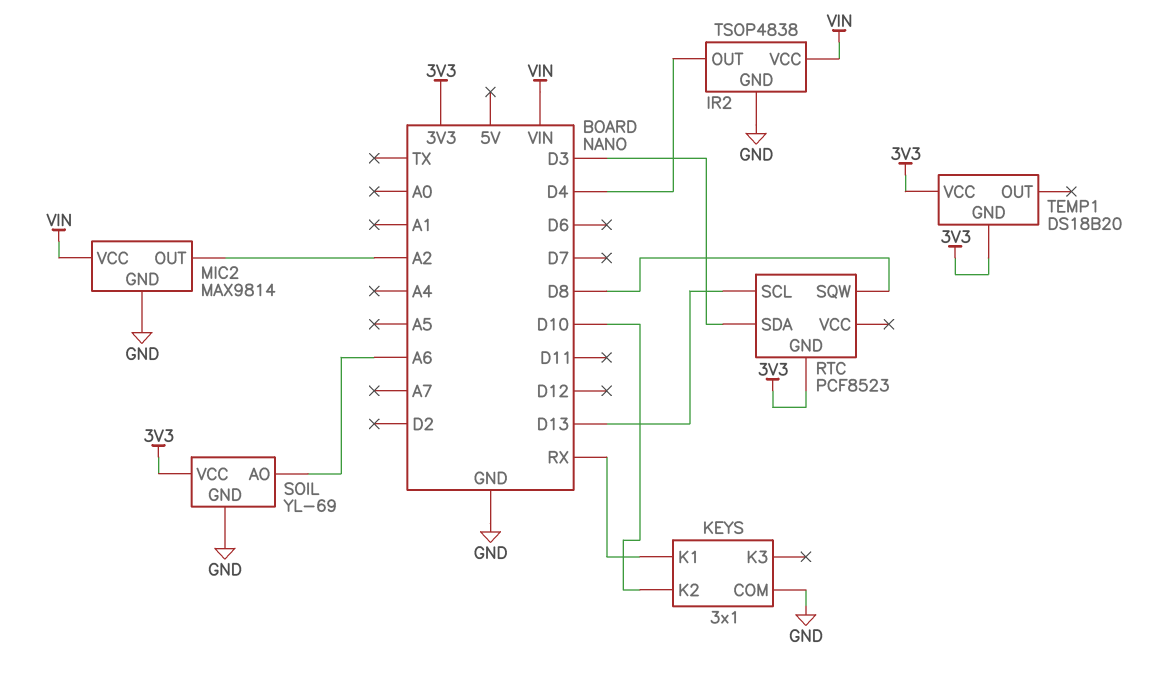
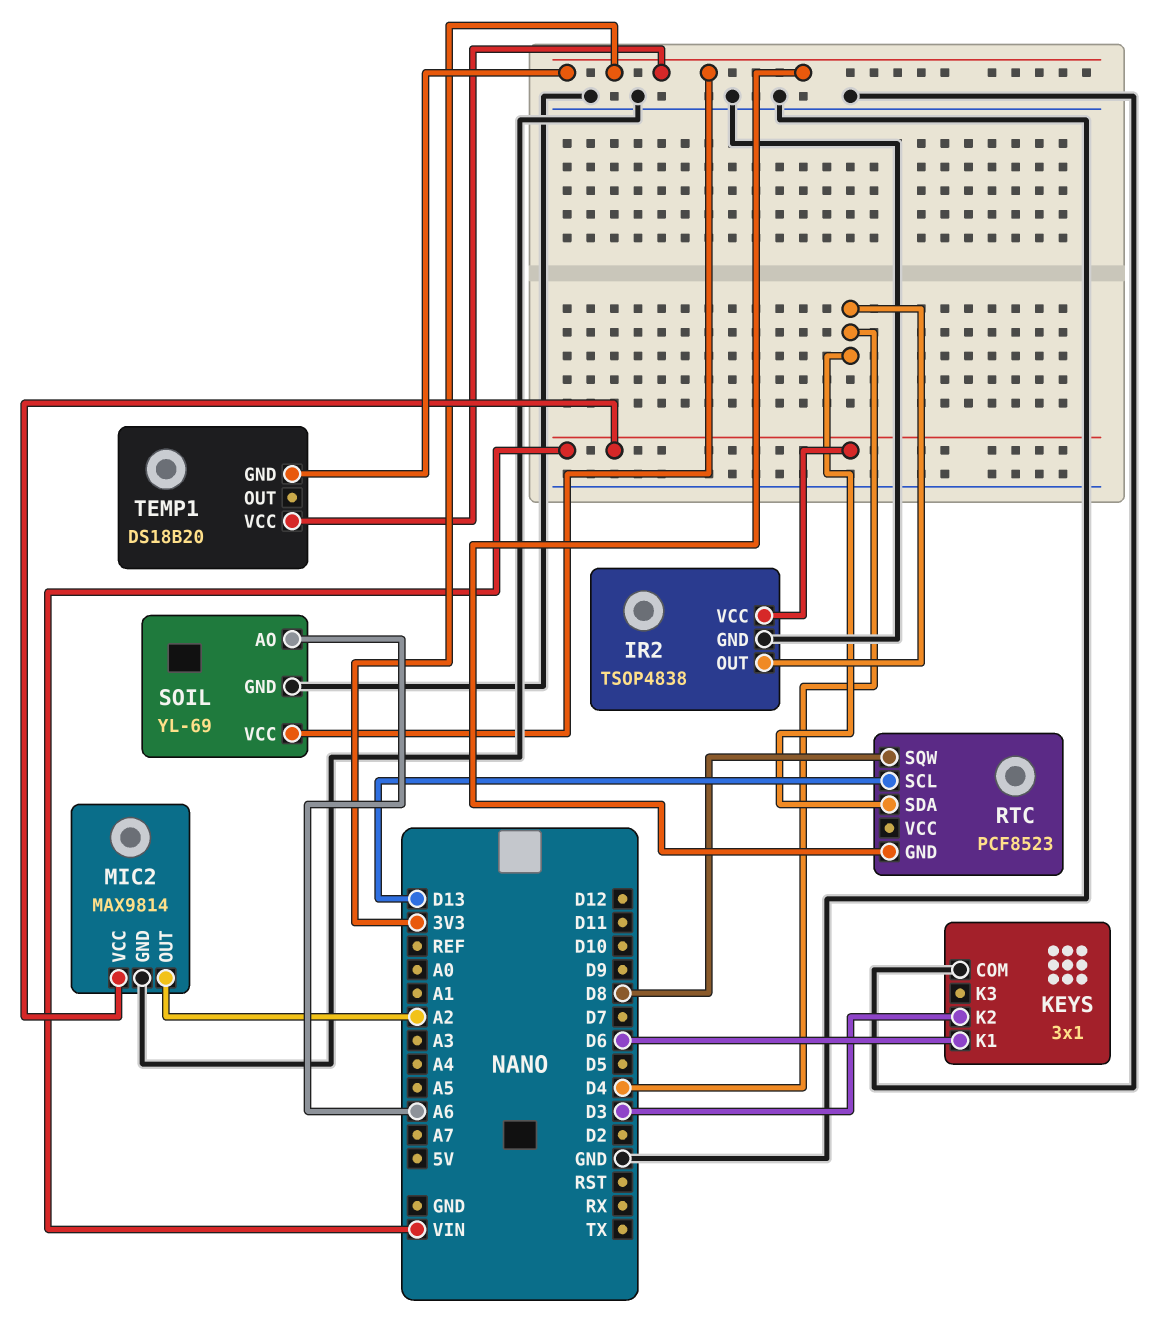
KEYS pin K1: RX -> D6
KEYS pin K2: D10 -> D3
RTC pin SDA: D3 -> D4

